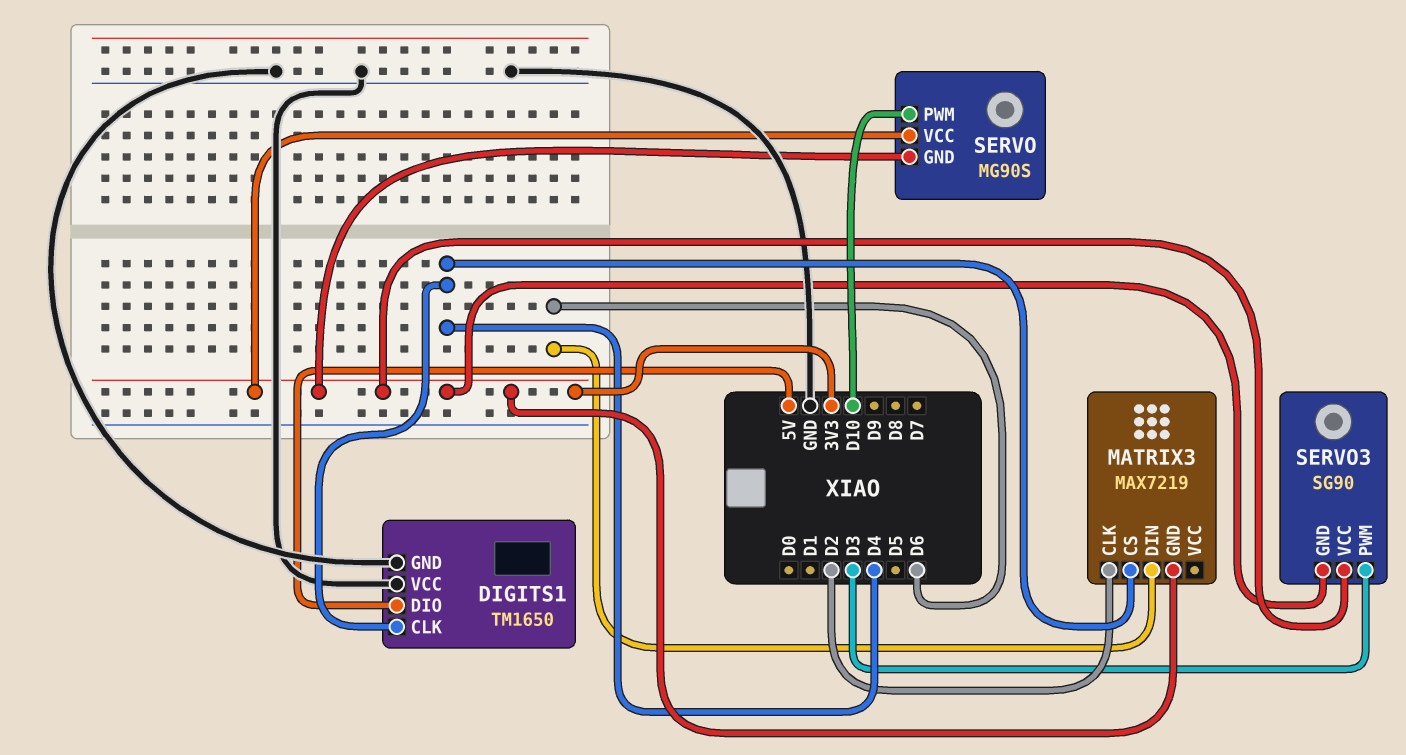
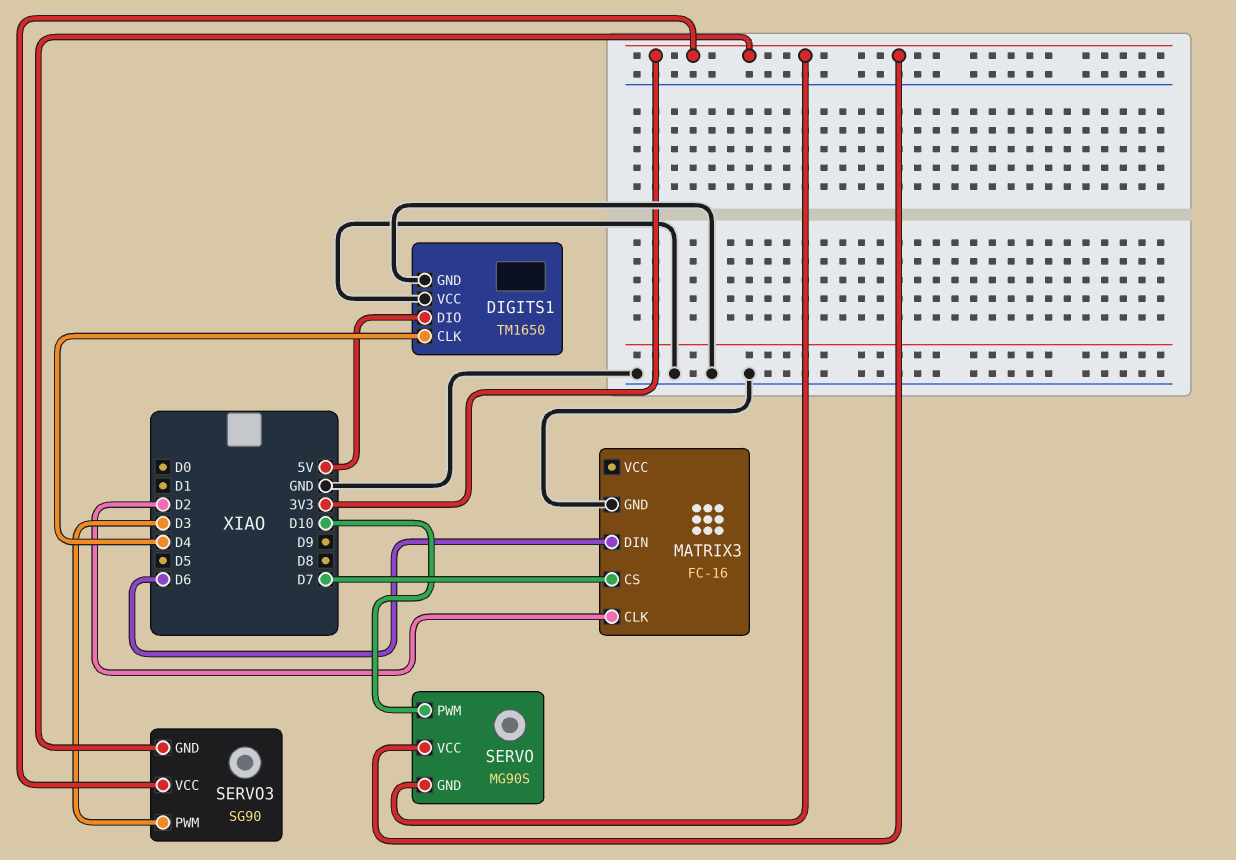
MATRIX3: MAX7219 -> FC-16
MATRIX3 pin CS: D4 -> D7
MATRIX3 pin GND: 3V3 -> GND

